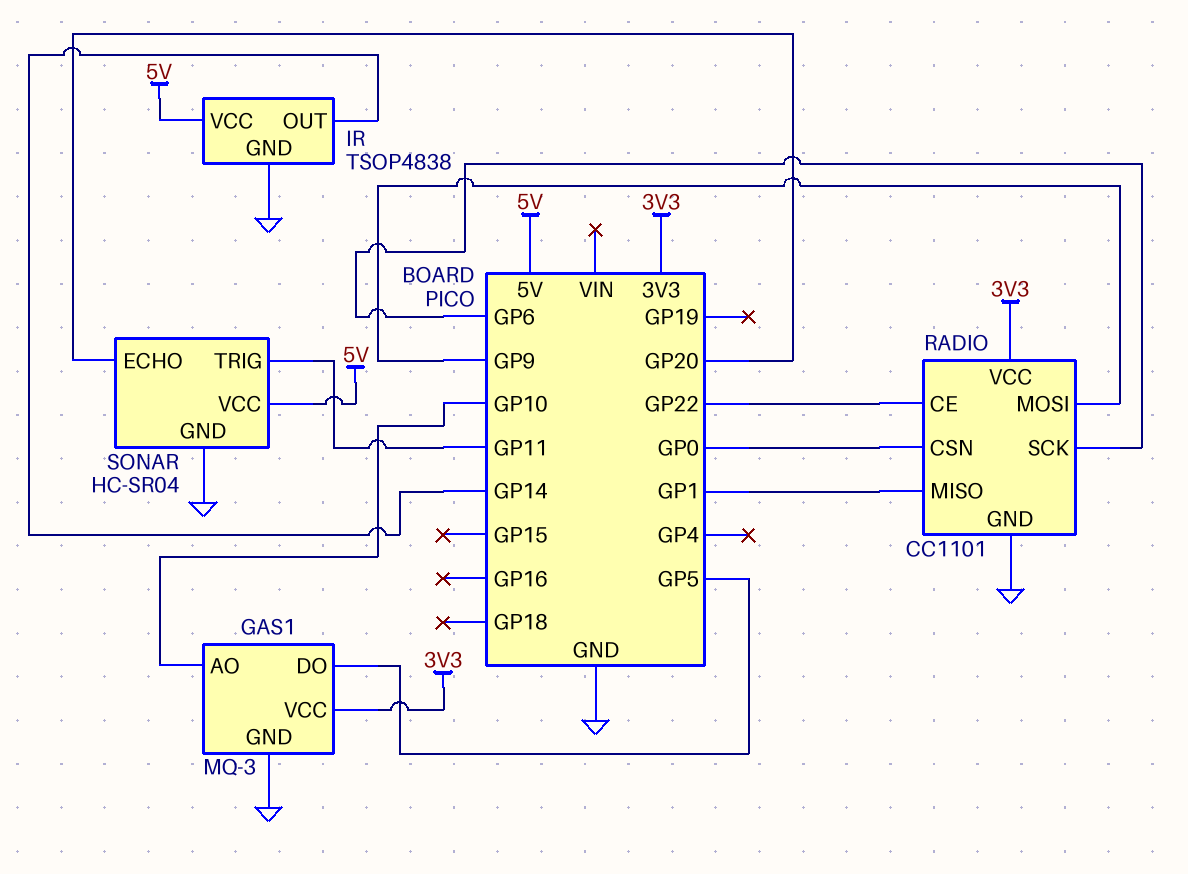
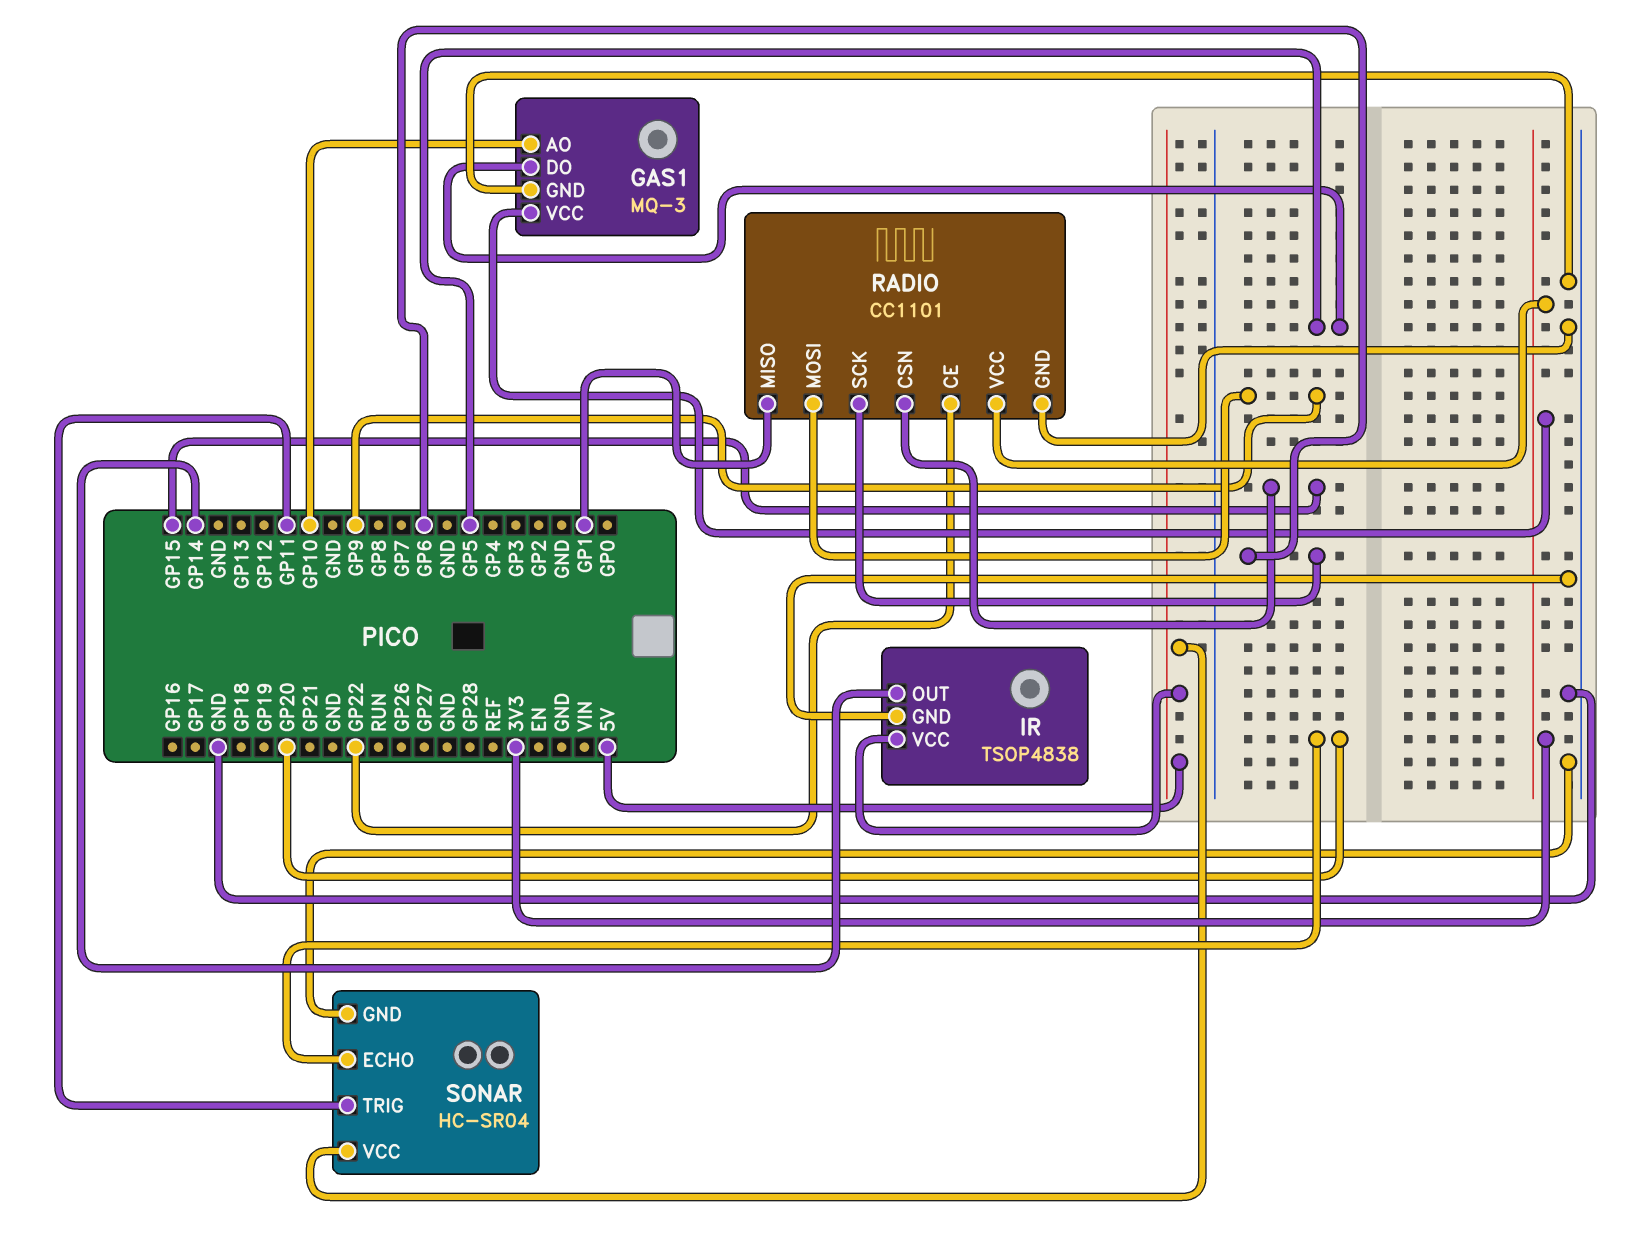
RADIO pin CSN: GP0 -> GP15

